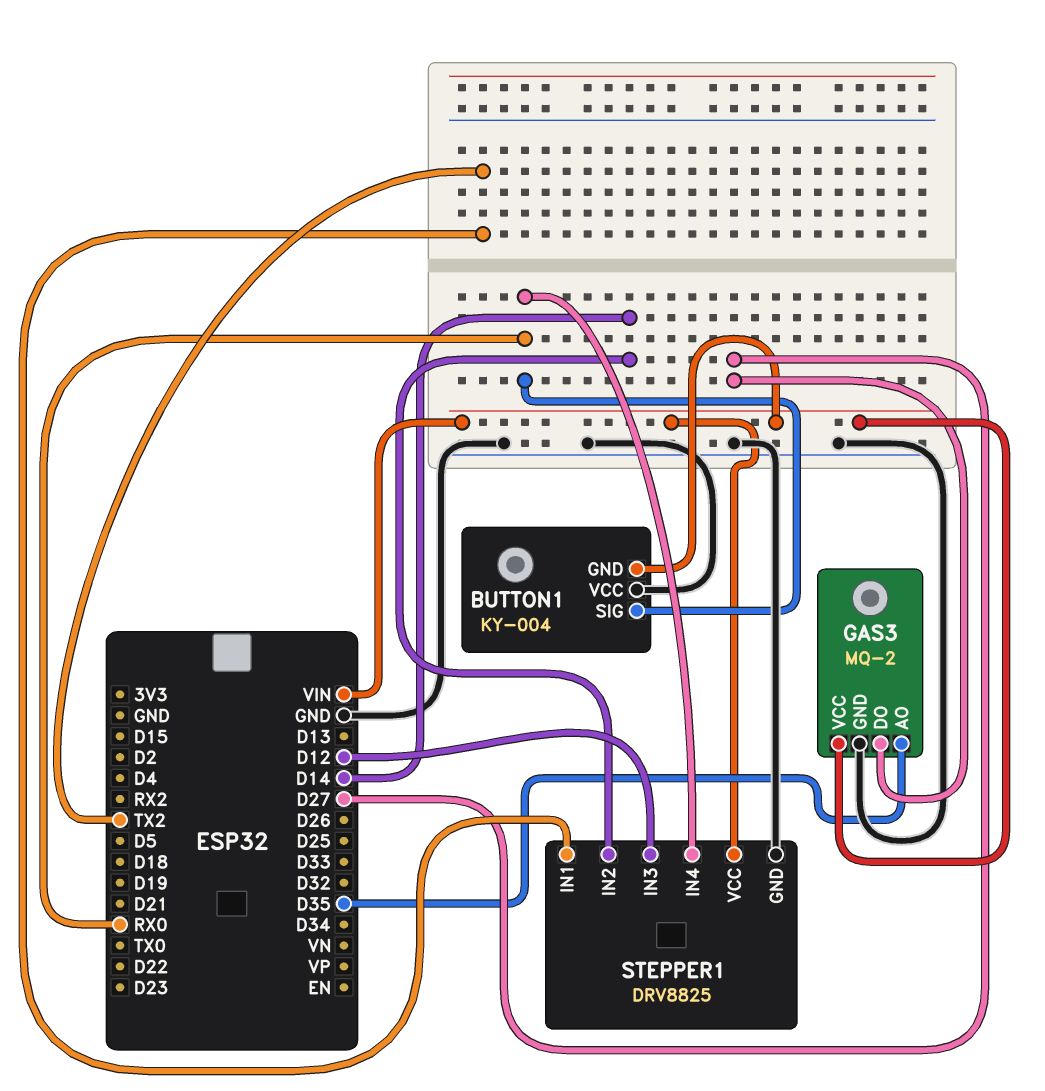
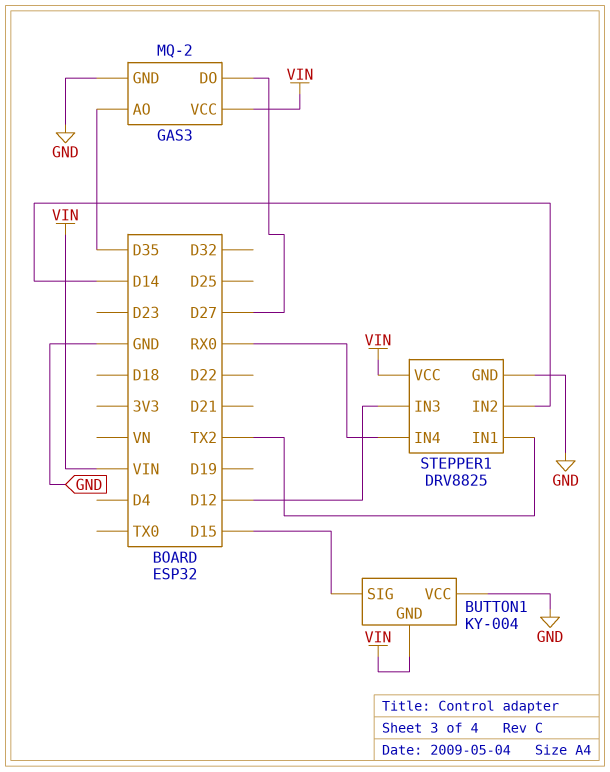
BUTTON1 pin SIG: RX0 -> D15

